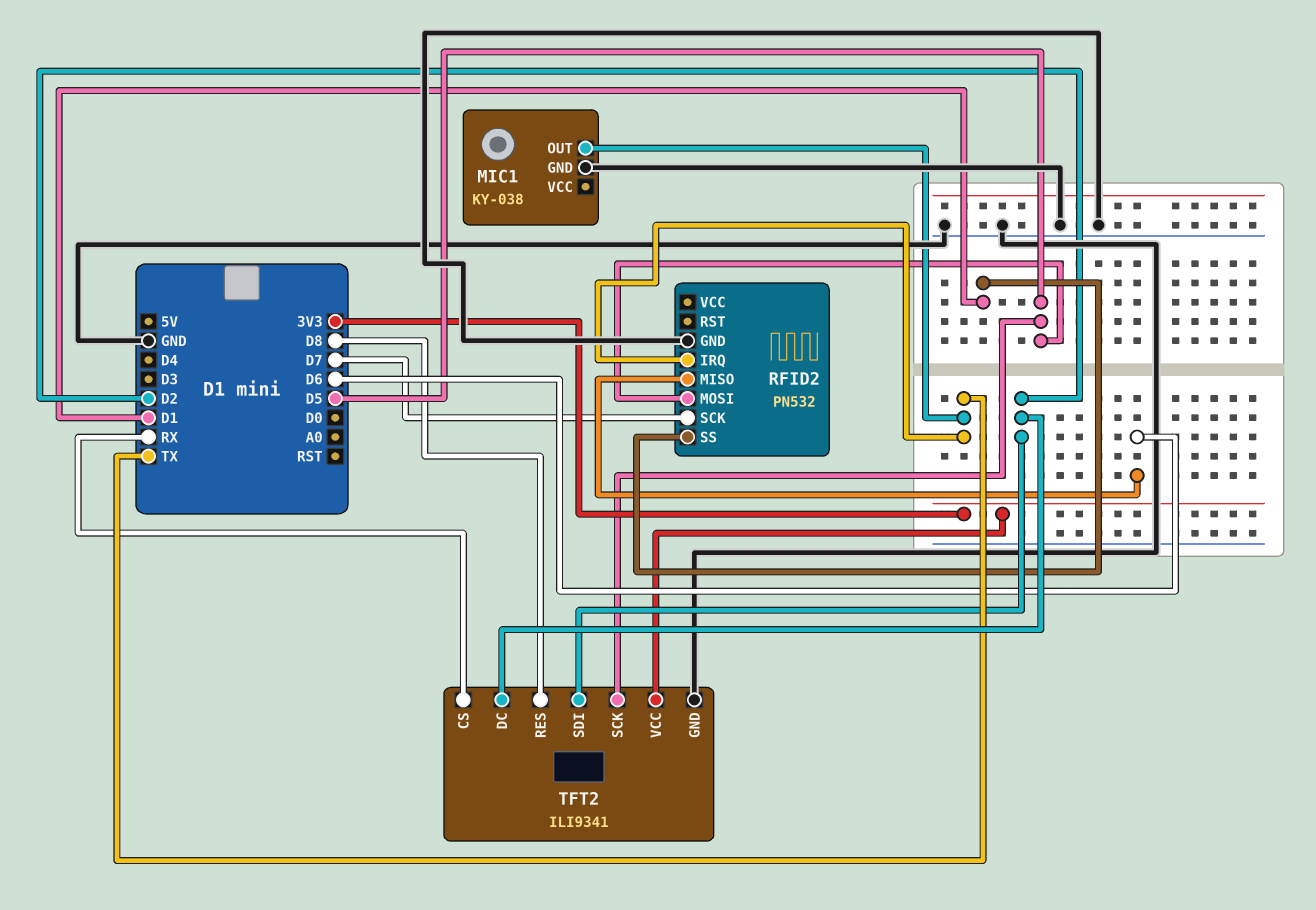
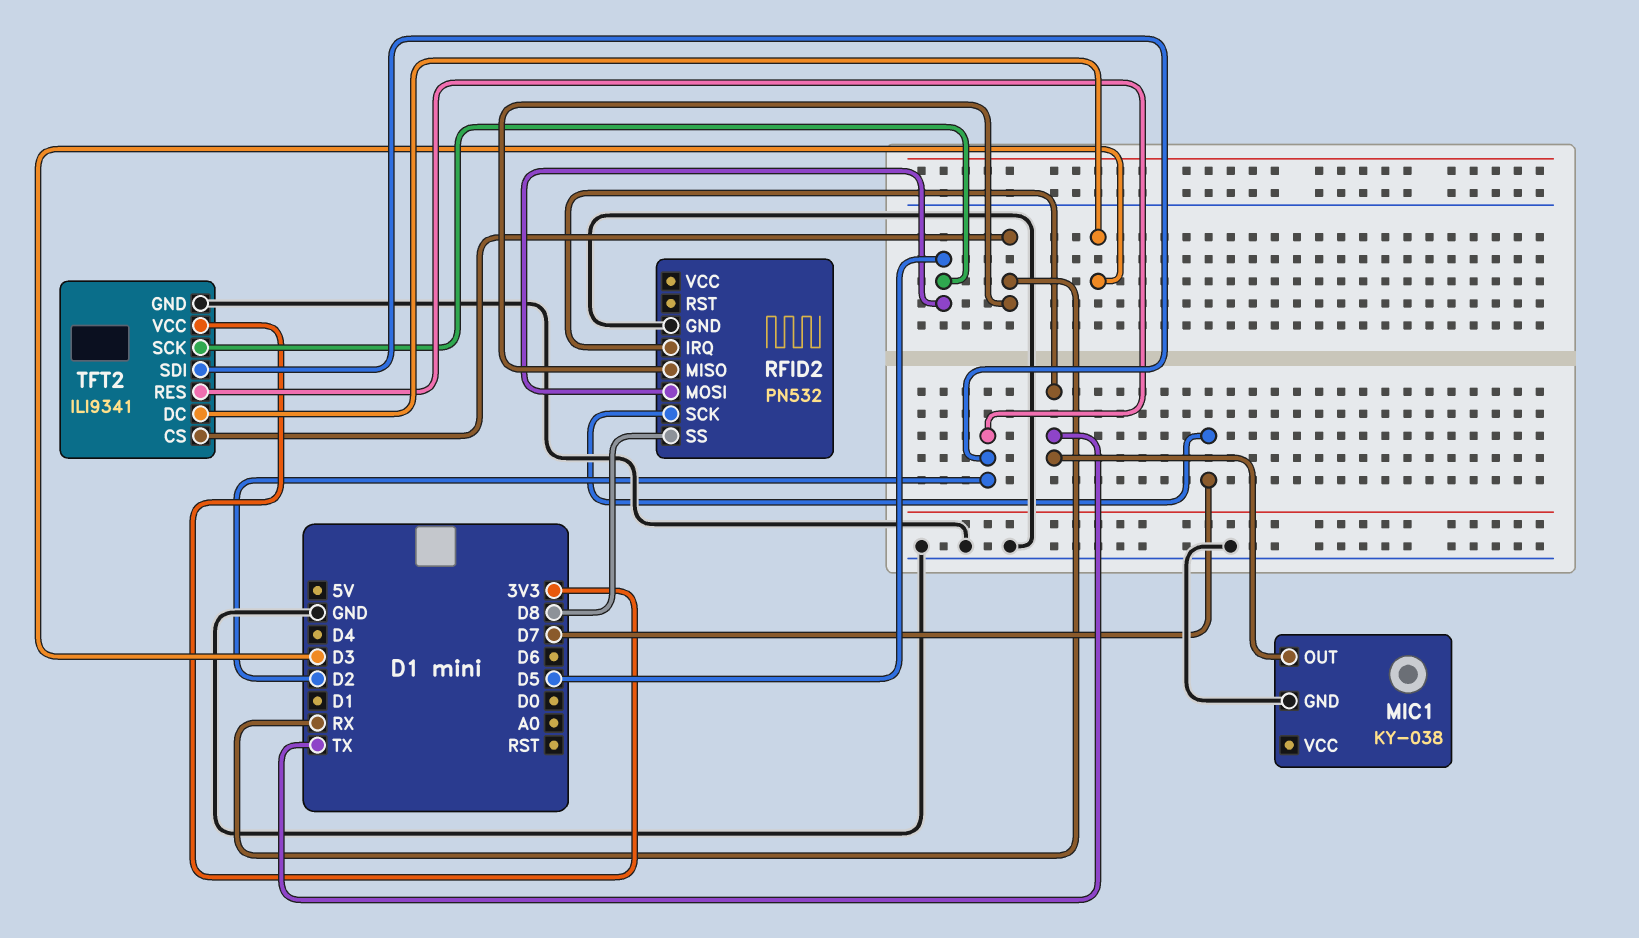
RFID2 pin MISO: D6 -> RX
RFID2 pin SS: D1 -> D8
TFT2 pin DC: D2 -> D3
TFT2 pin RES: D8 -> D2

